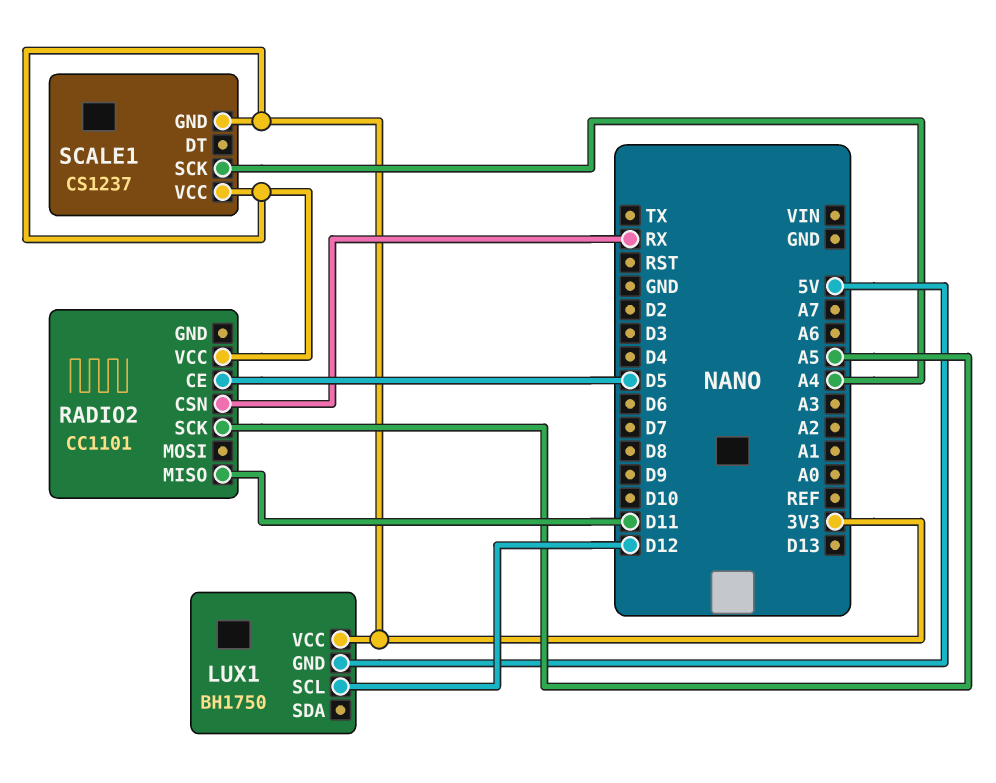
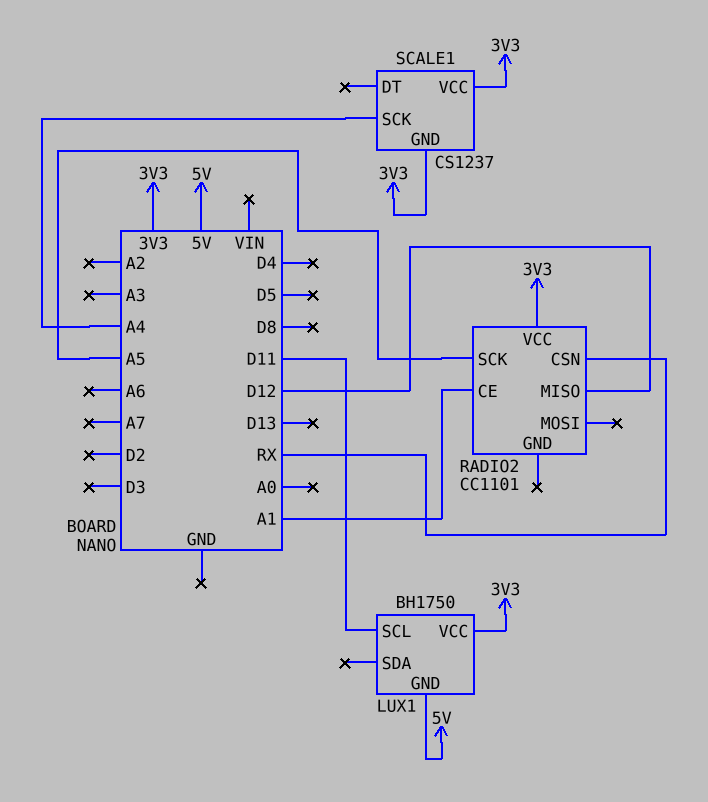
LUX1 pin SCL: D12 -> D11
RADIO2 pin CE: D5 -> A1
RADIO2 pin MISO: D11 -> D12

